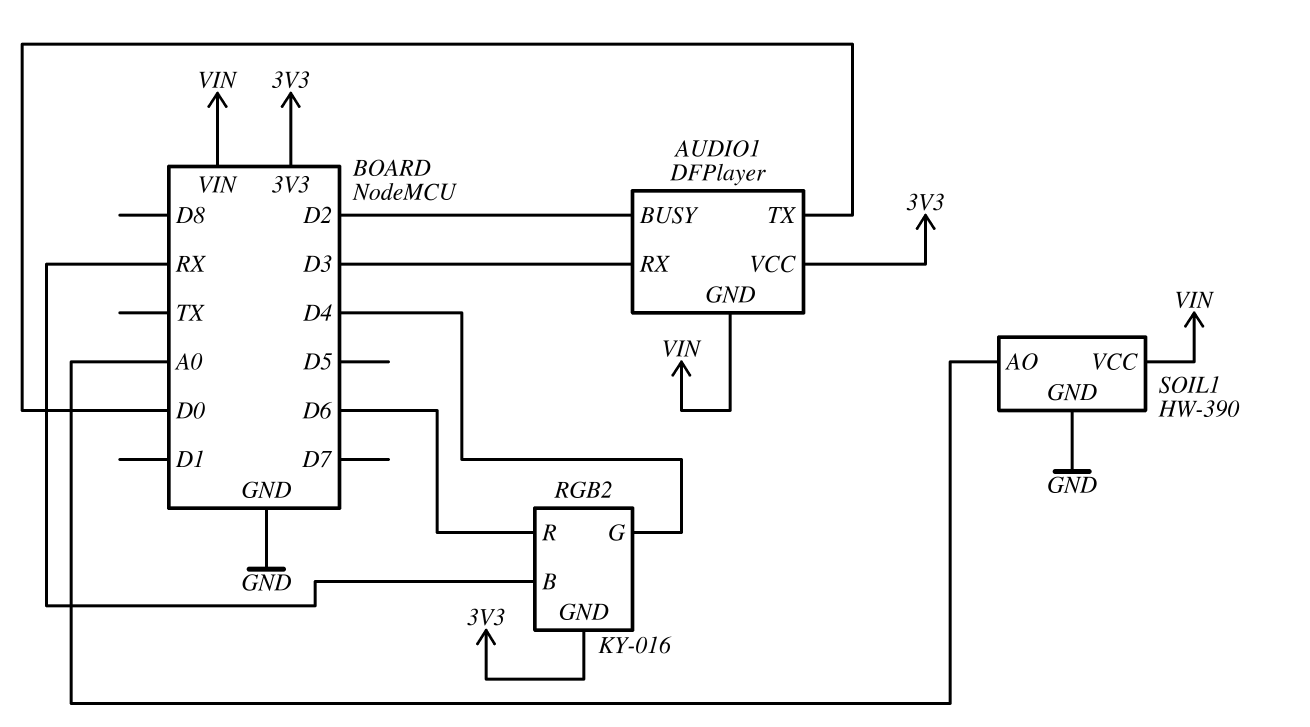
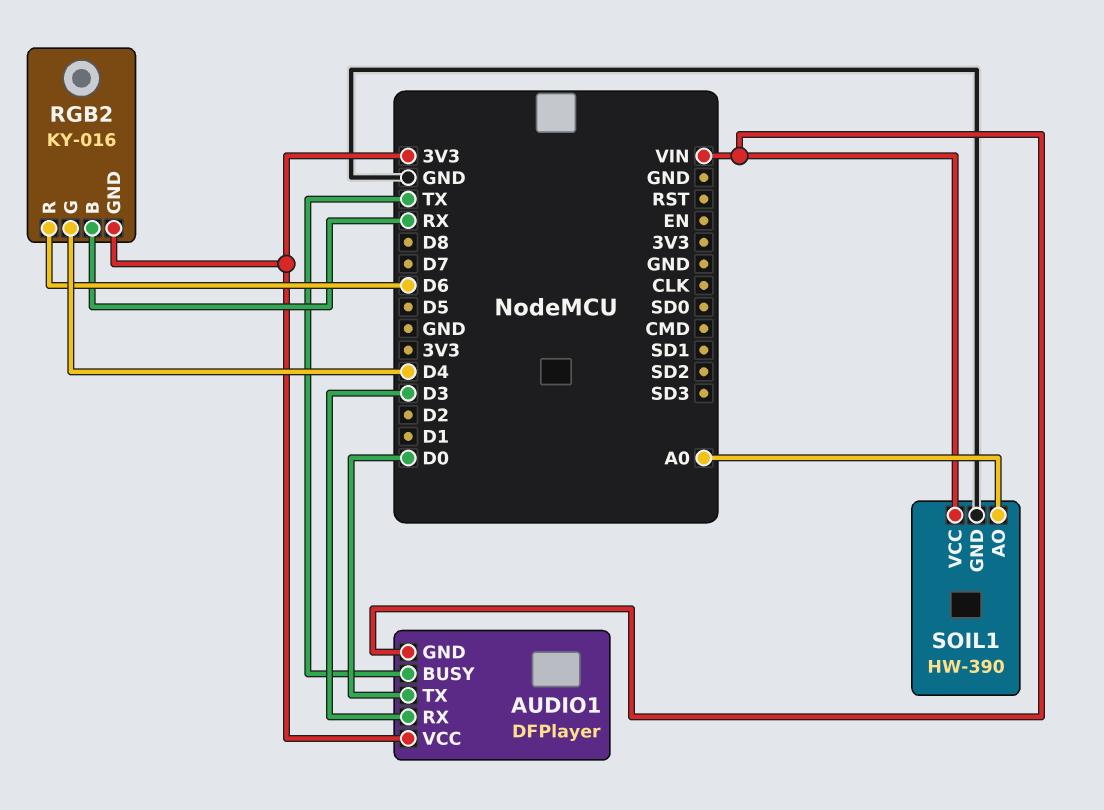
AUDIO1 pin BUSY: D2 -> TX

